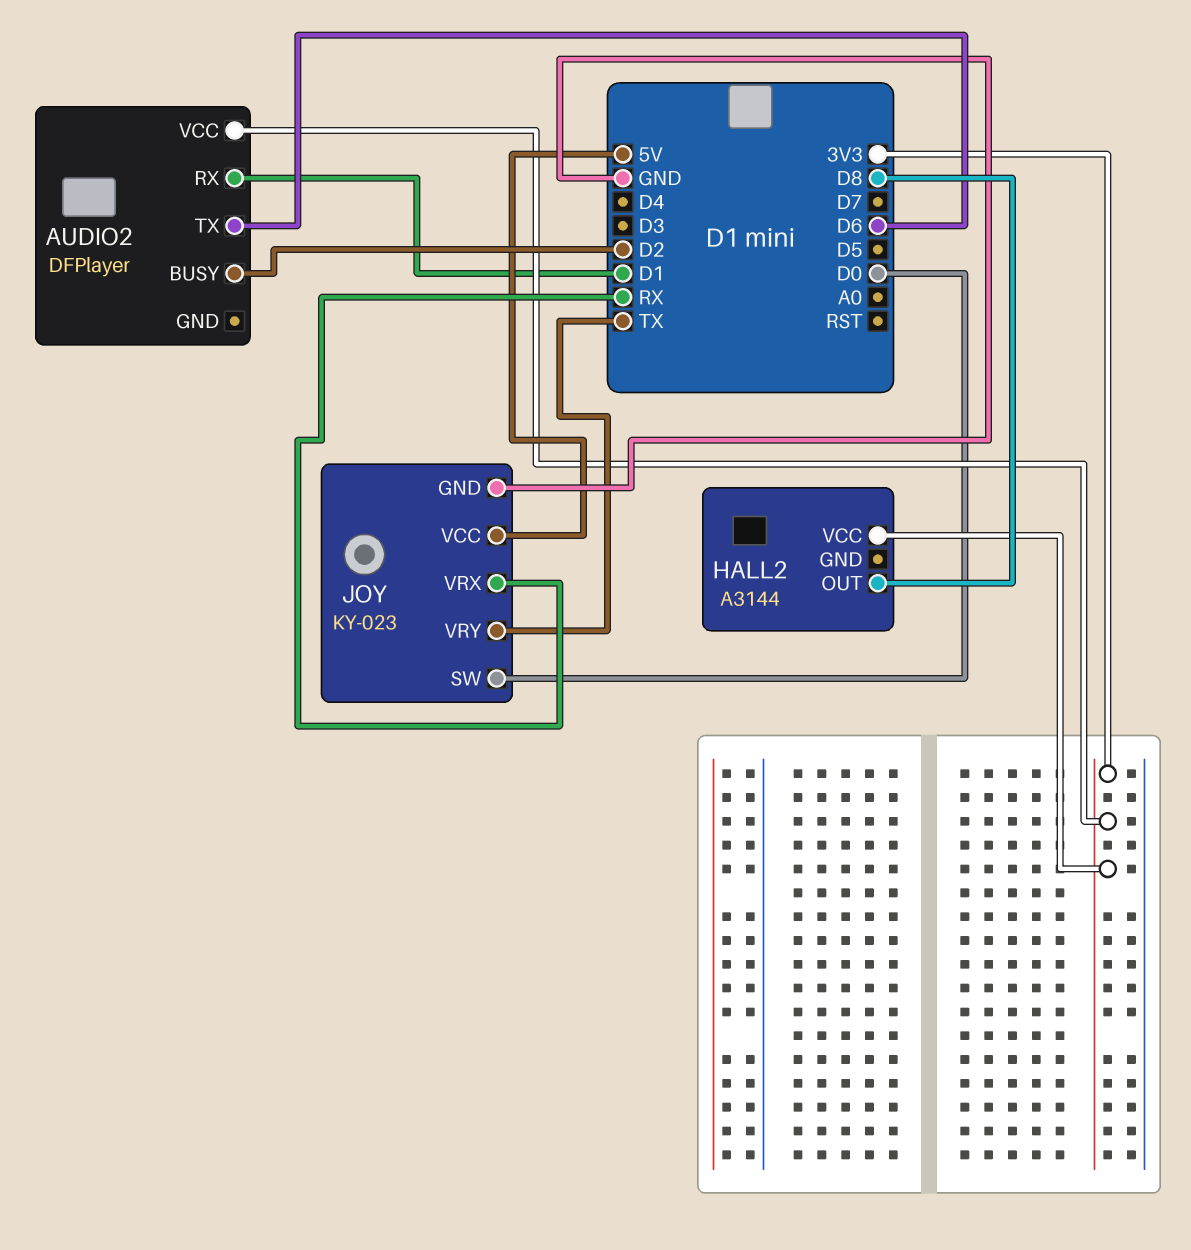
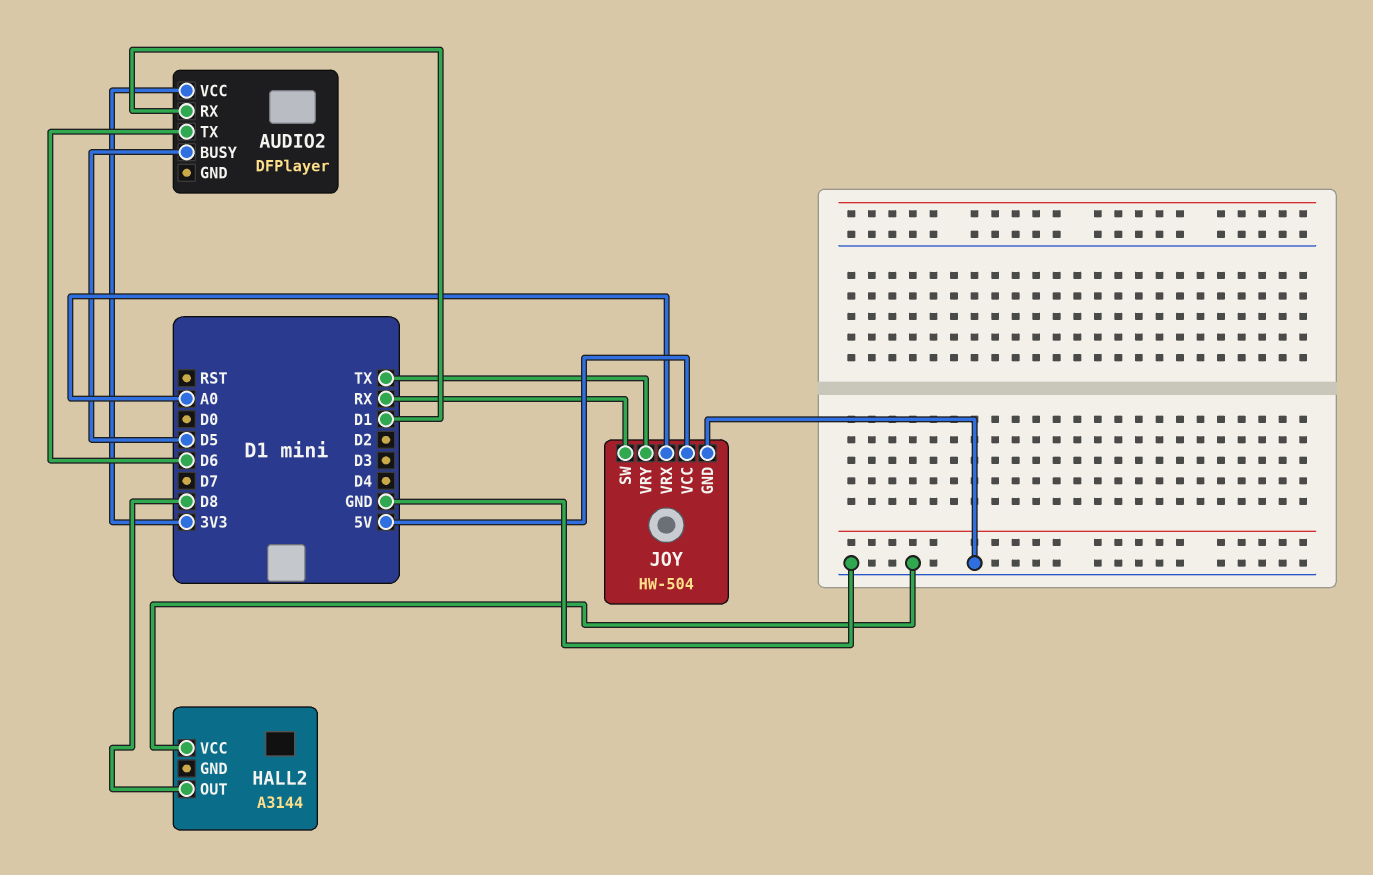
AUDIO2 pin BUSY: D2 -> D5
HALL2 pin VCC: 3V3 -> GND
JOY: KY-023 -> HW-504
JOY pin SW: D0 -> RX
JOY pin VRX: RX -> A0

